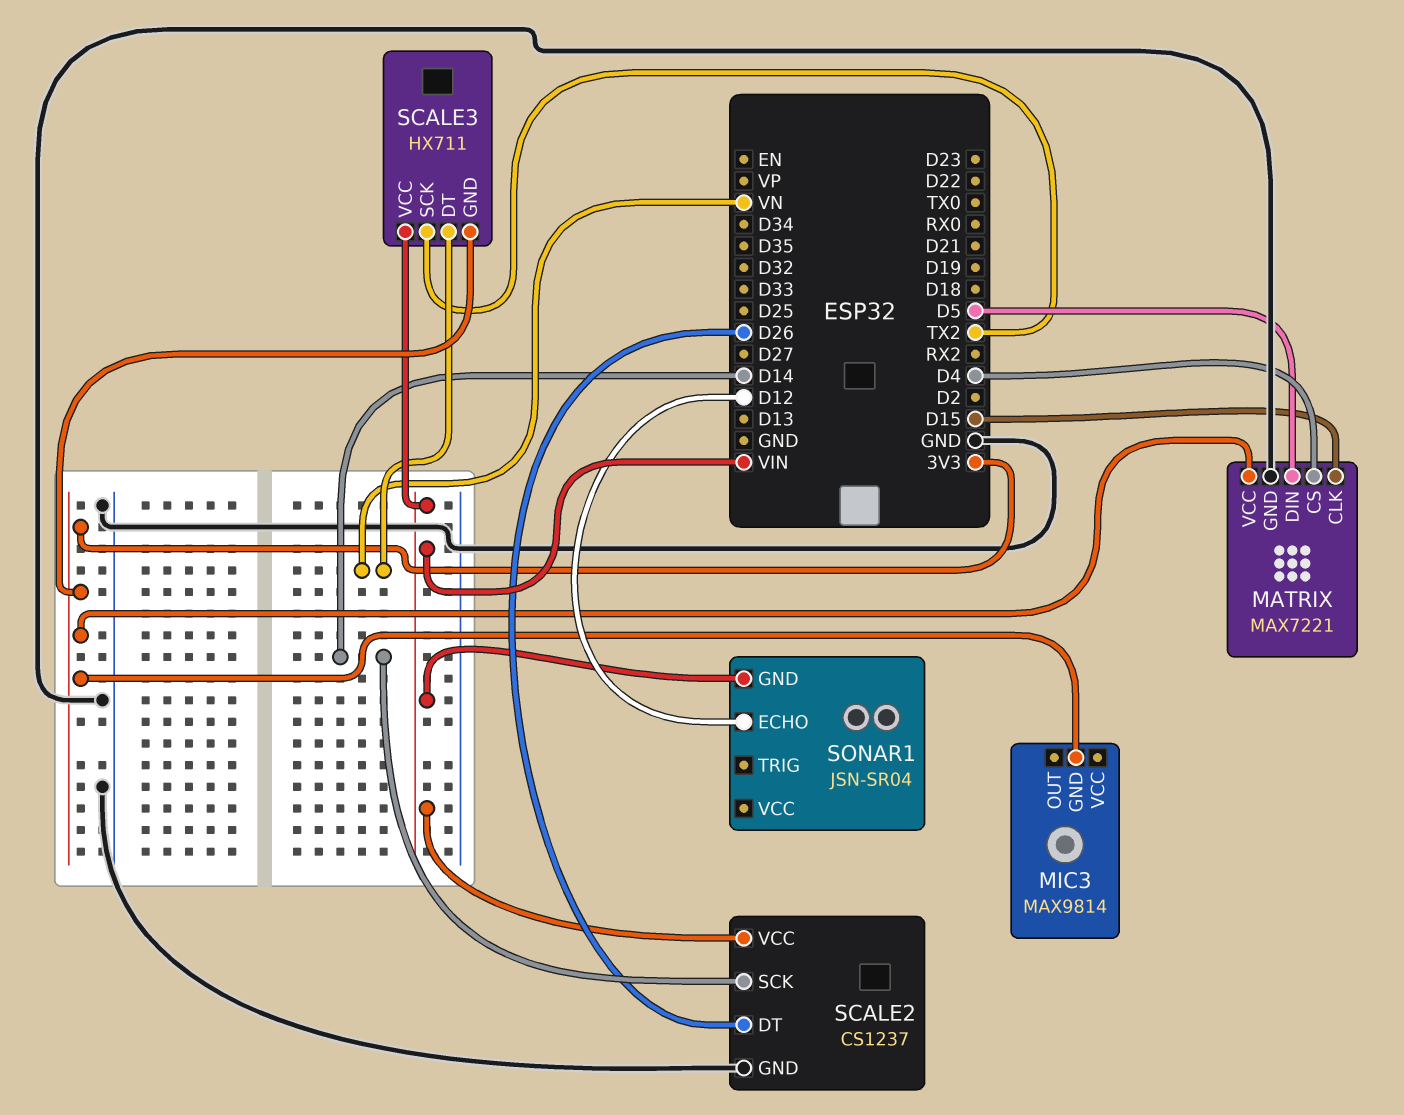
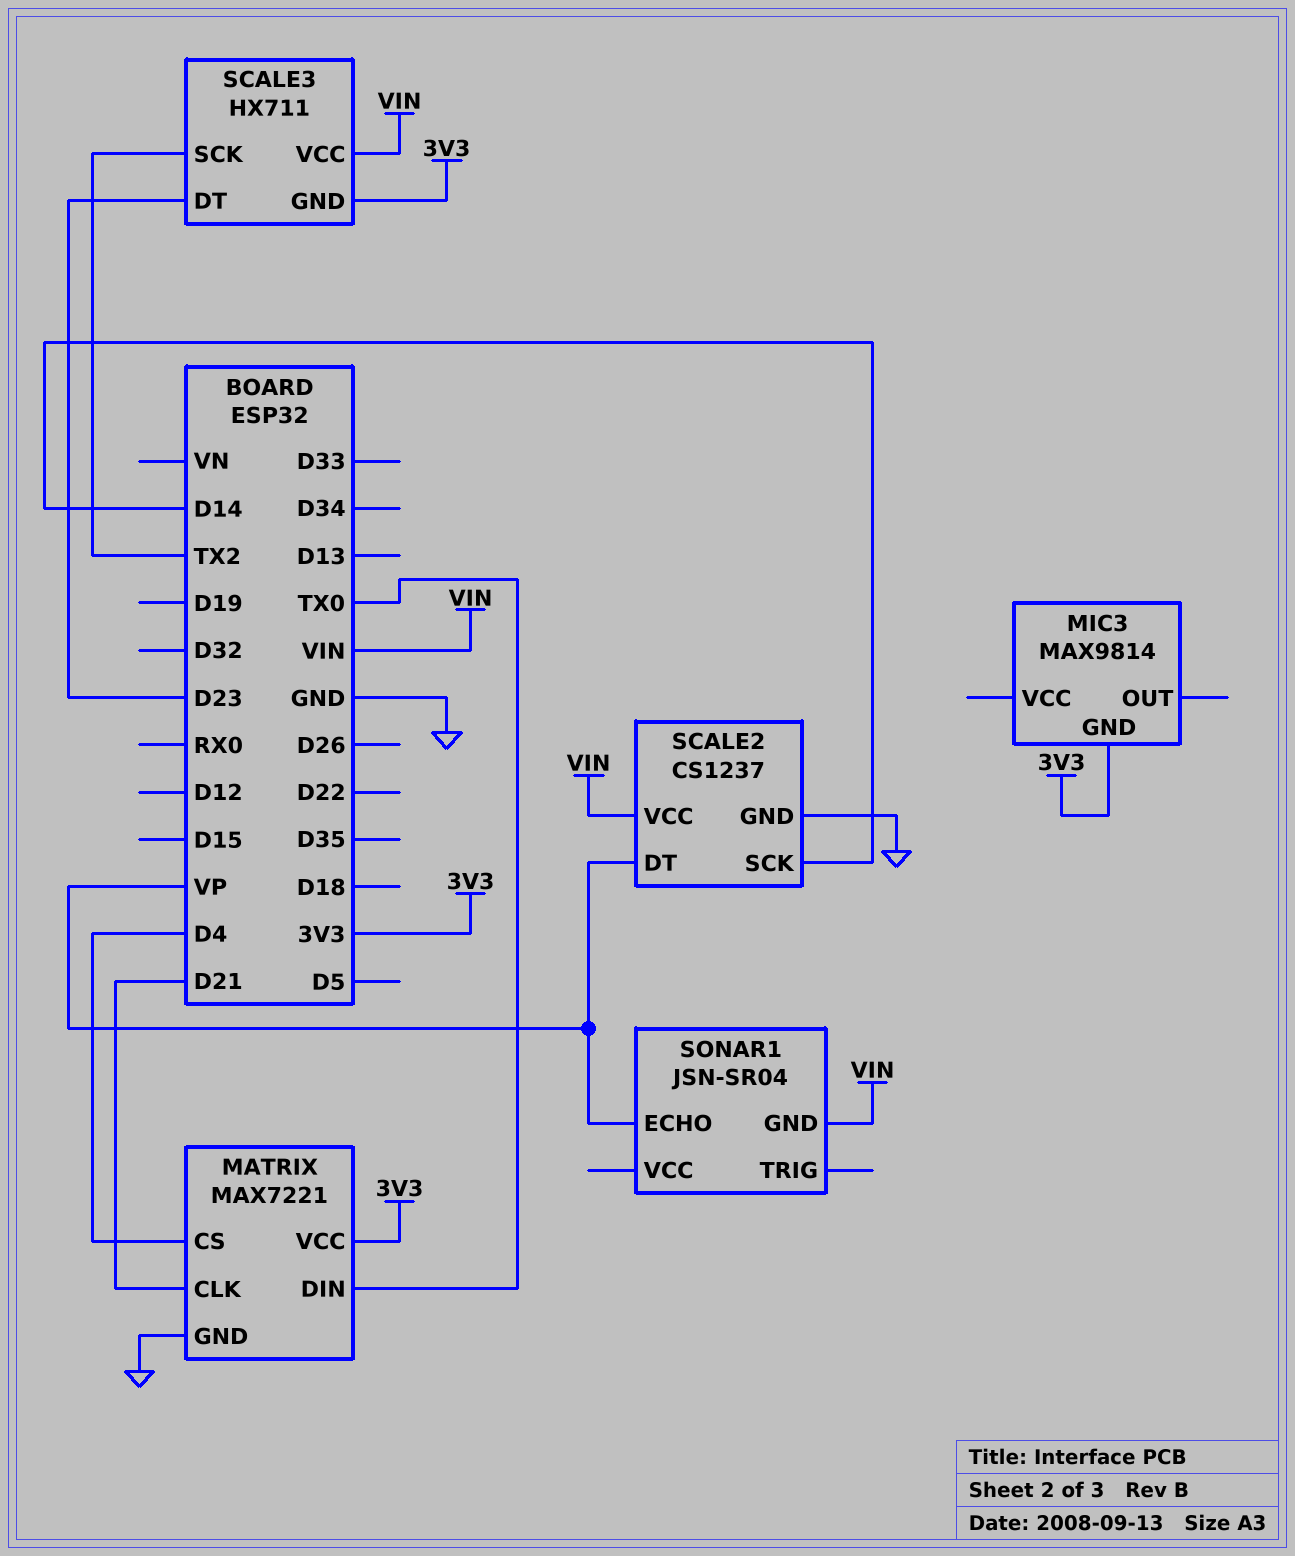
MATRIX pin CLK: D15 -> D21
MATRIX pin DIN: D5 -> TX0
SCALE2 pin DT: D26 -> VP
SCALE3 pin DT: VN -> D23
SONAR1 pin ECHO: D12 -> VP

